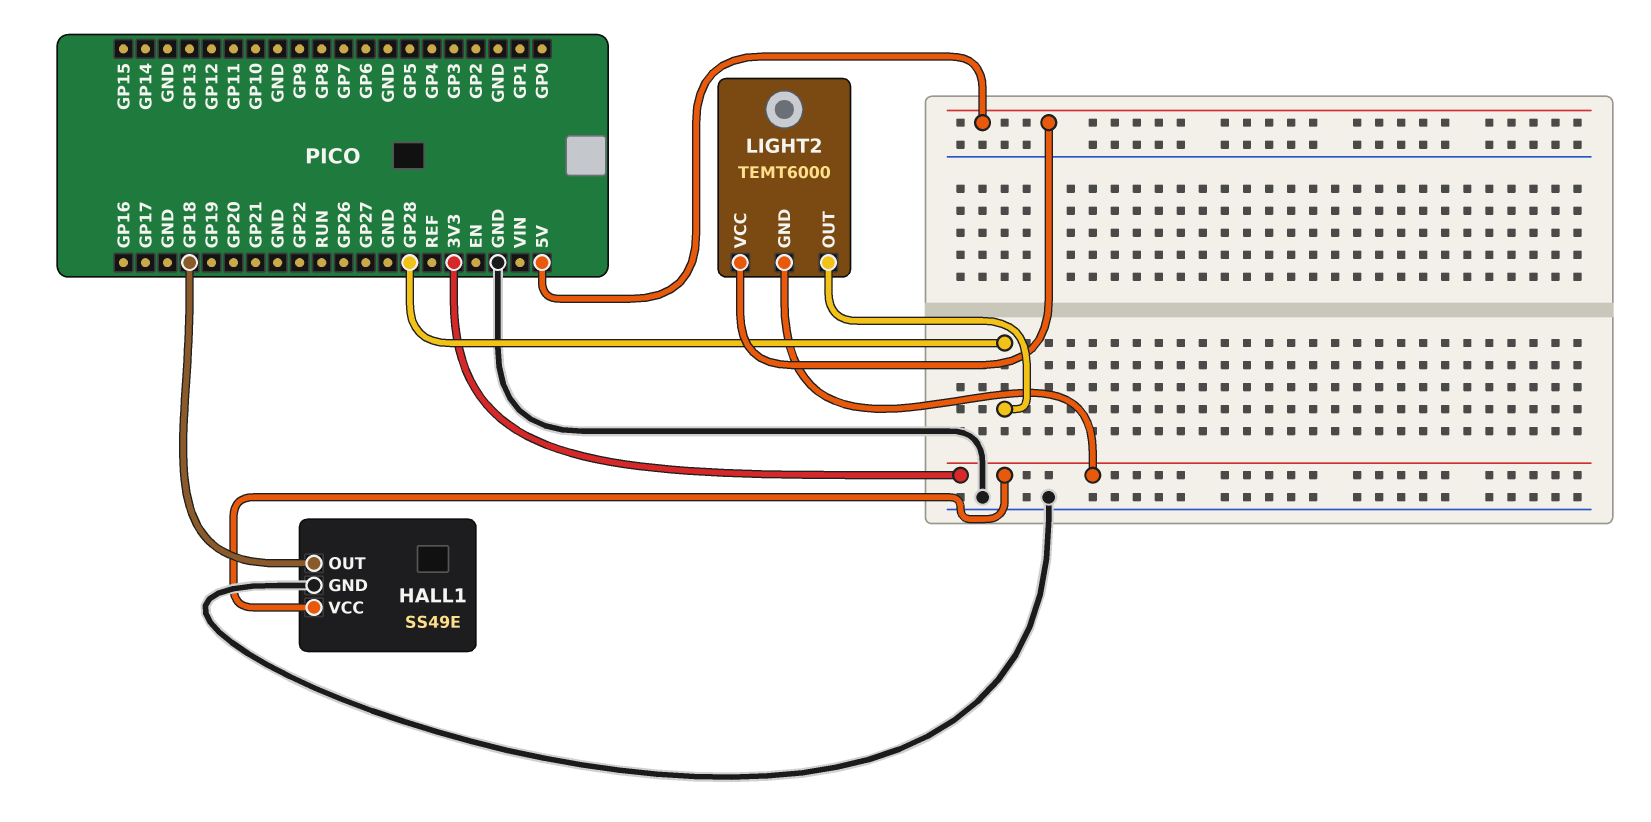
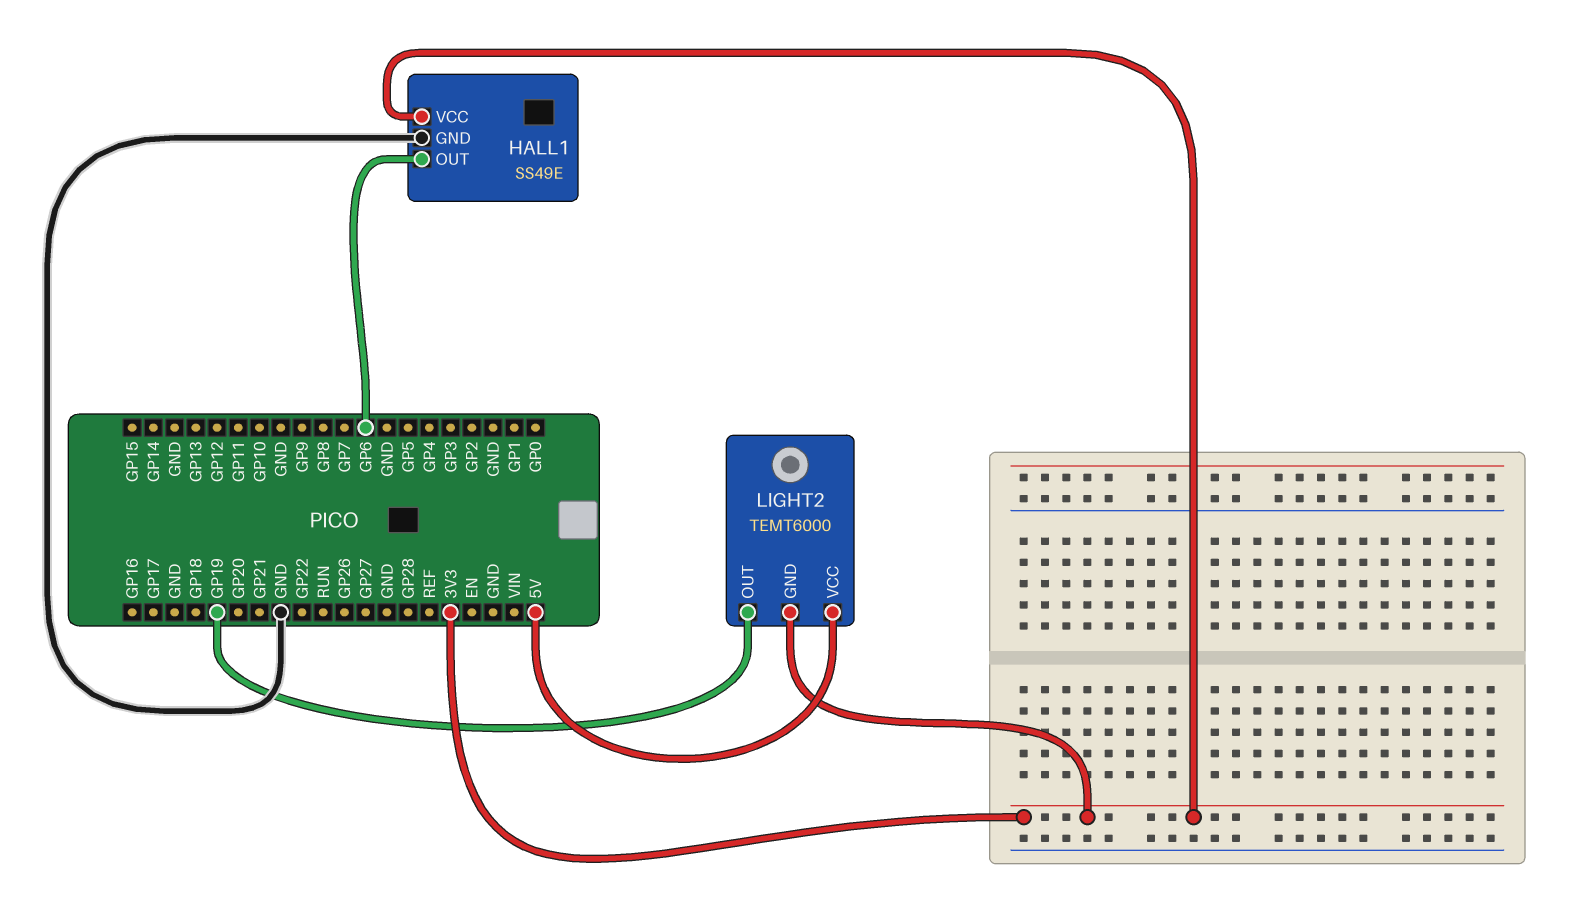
HALL1 pin OUT: GP18 -> GP6
LIGHT2 pin OUT: GP28 -> GP19

